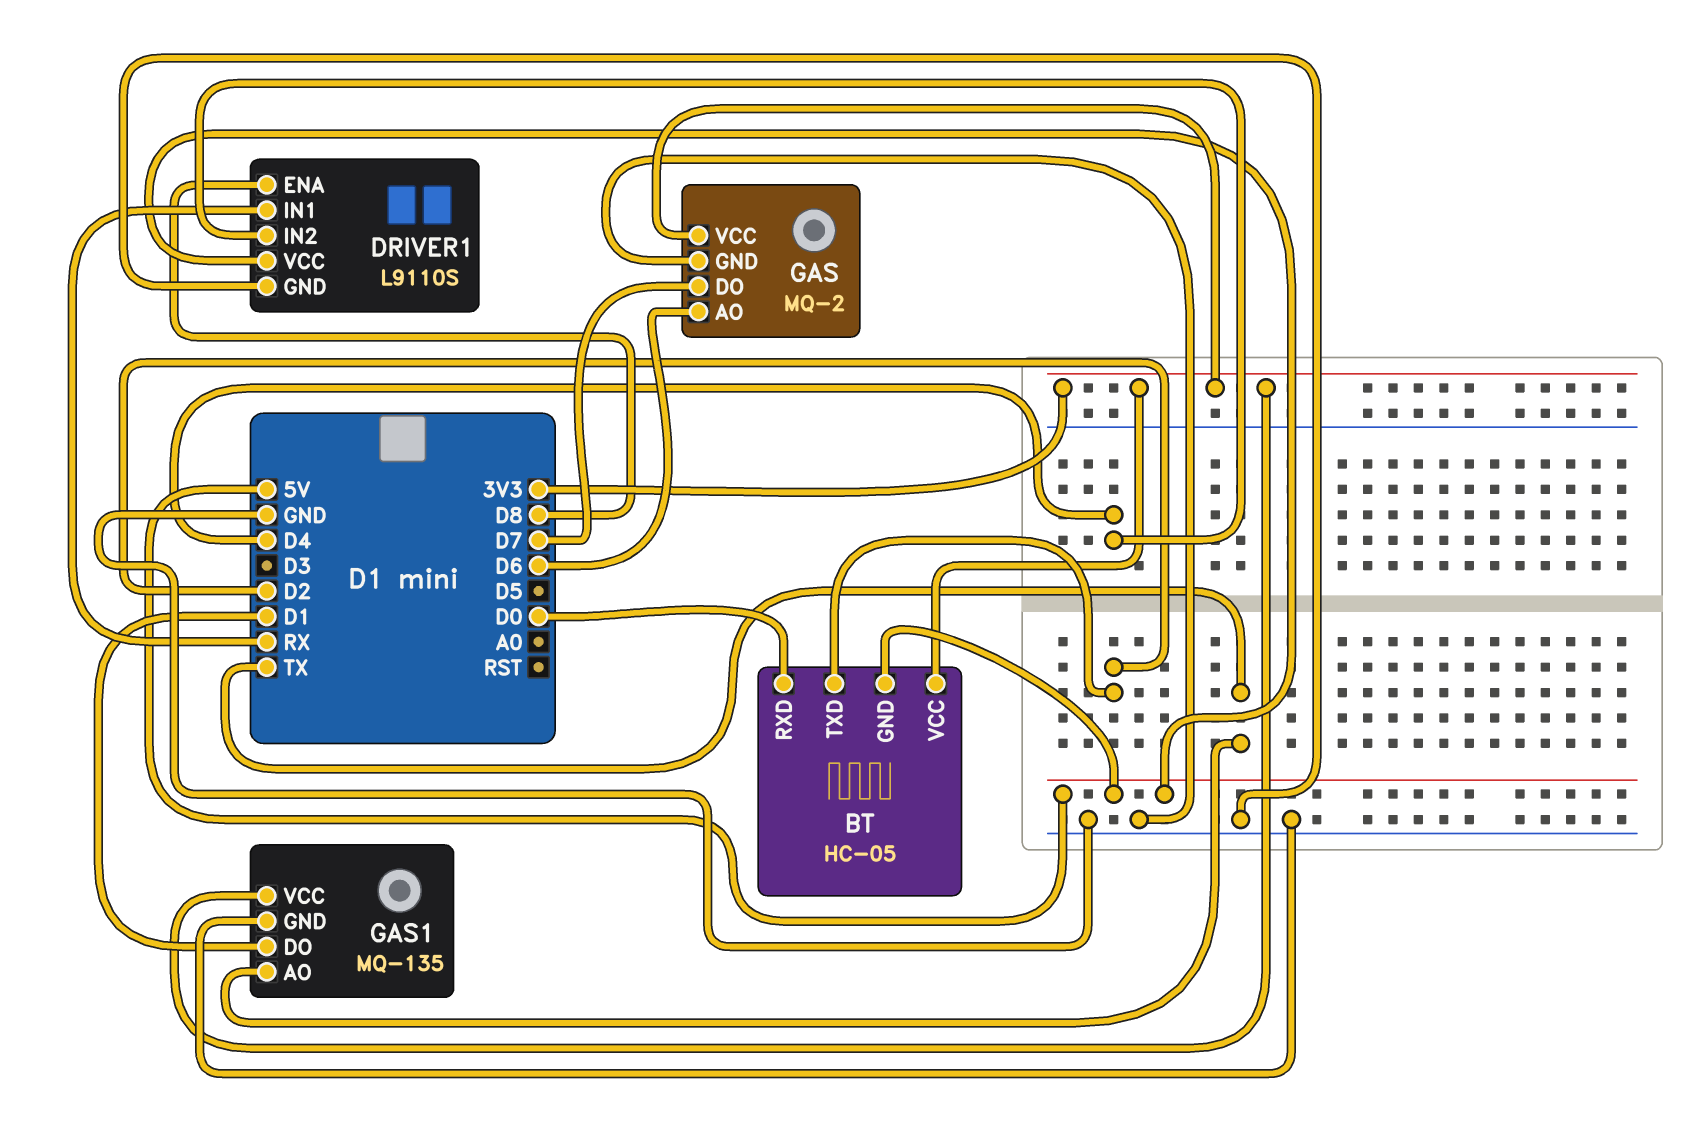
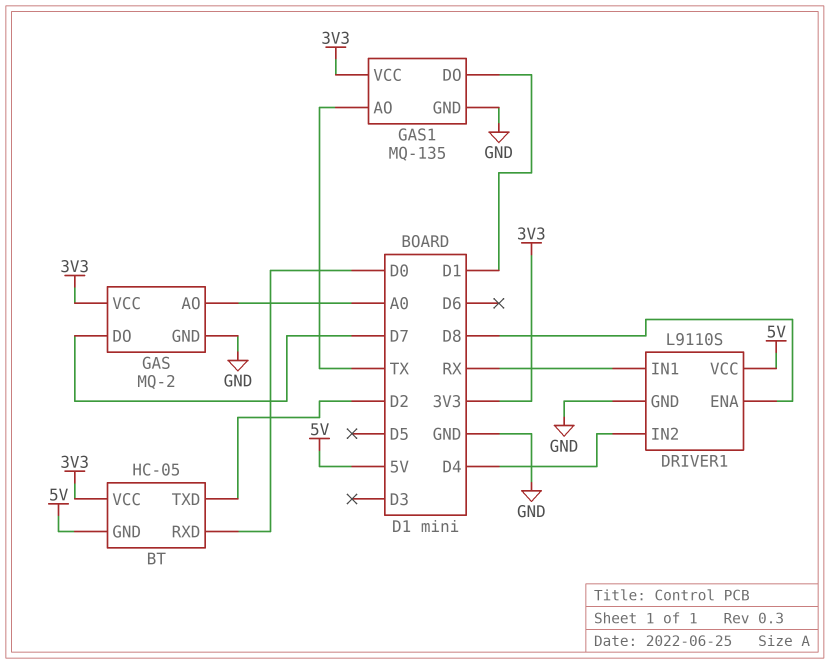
GAS pin AO: D6 -> A0

